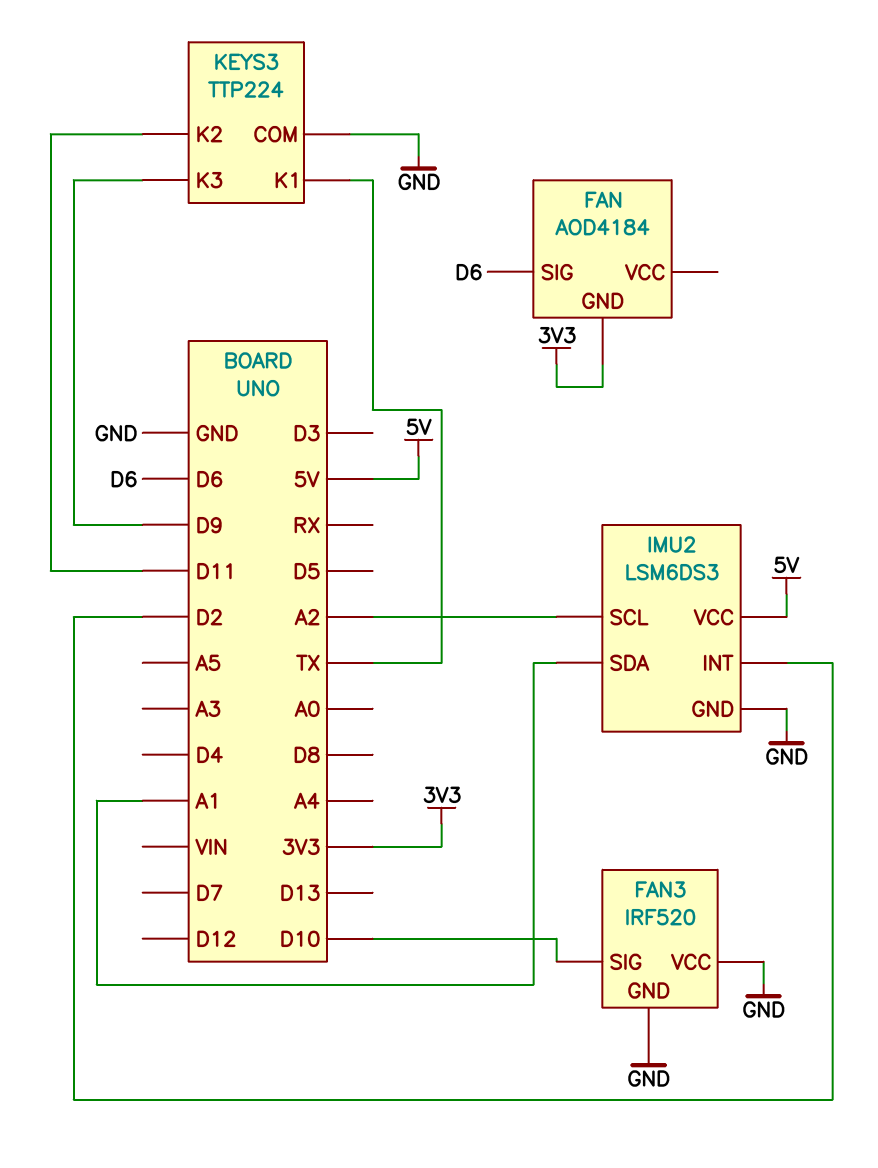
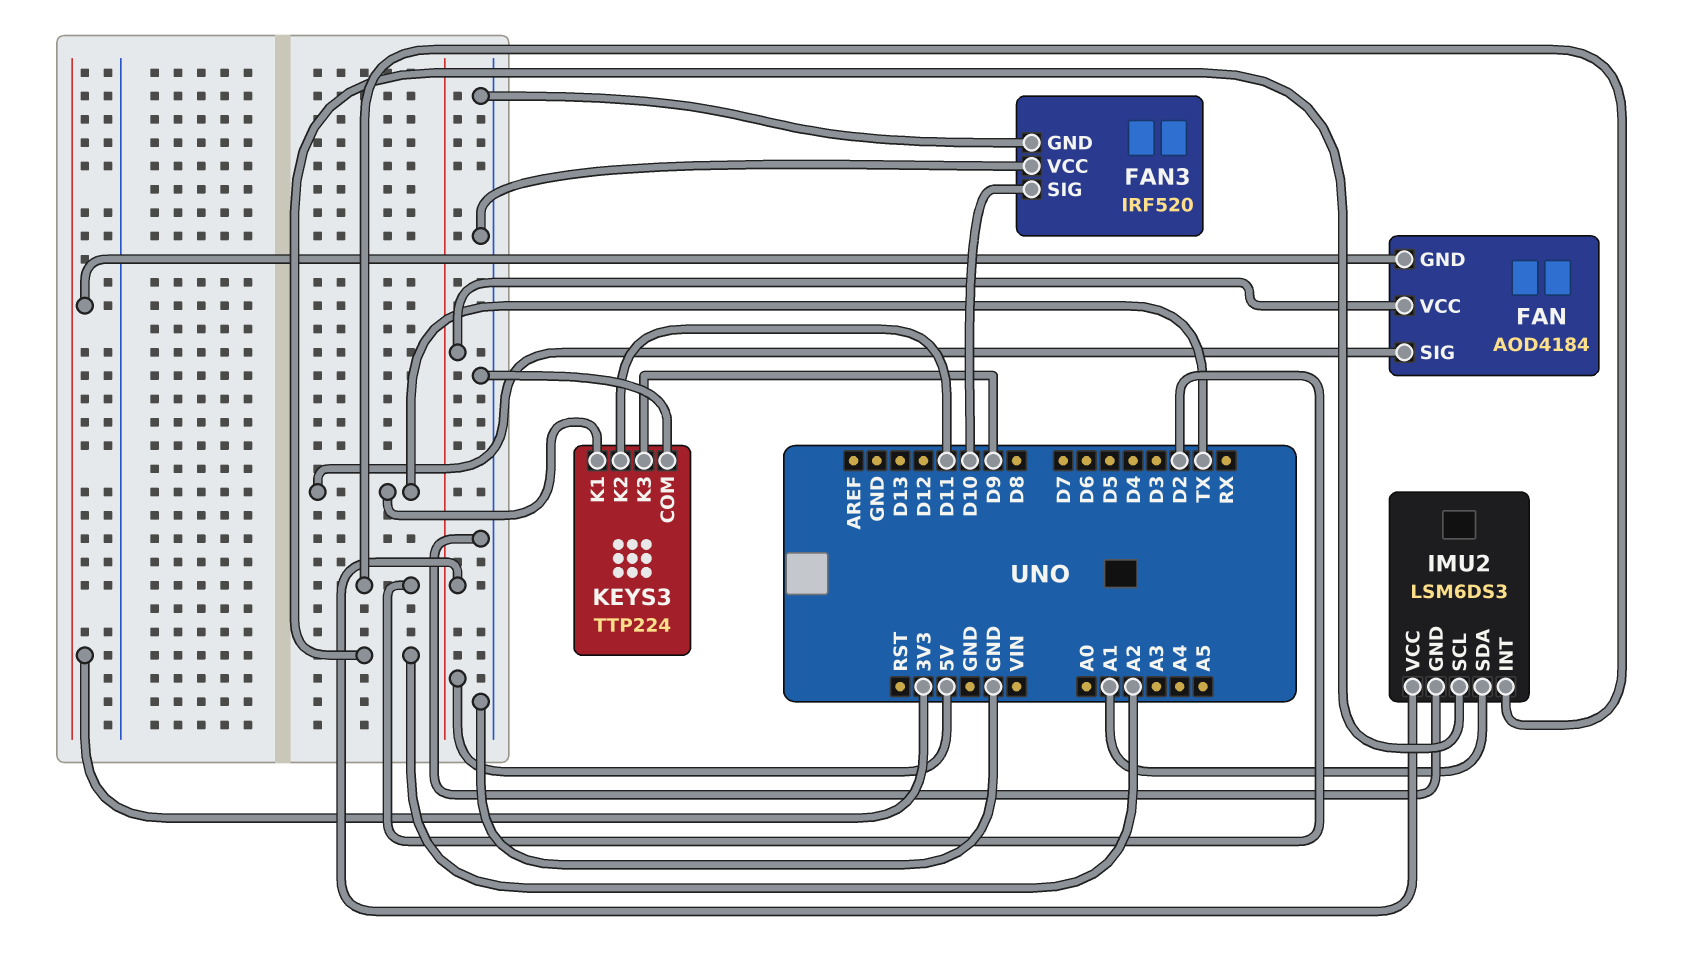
FAN pin SIG: D6 -> TX
FAN pin VCC: none -> 5V

